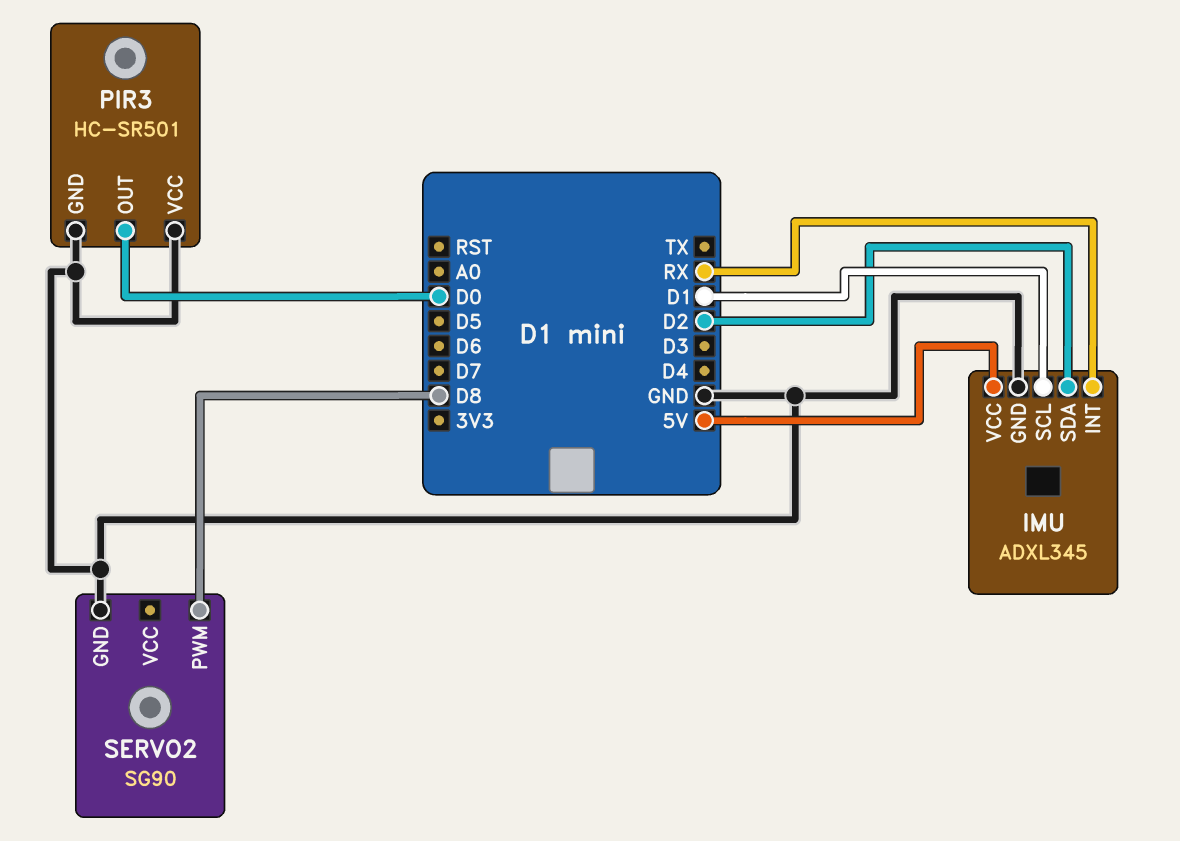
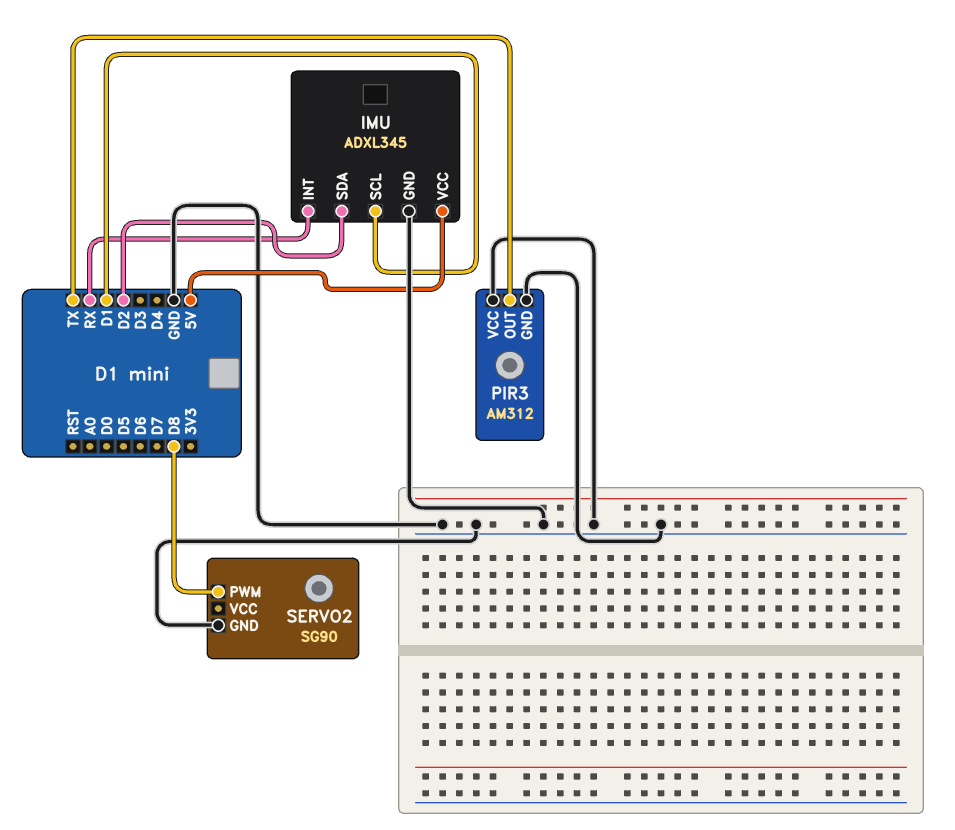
PIR3: HC-SR501 -> AM312
PIR3 pin OUT: D0 -> TX

